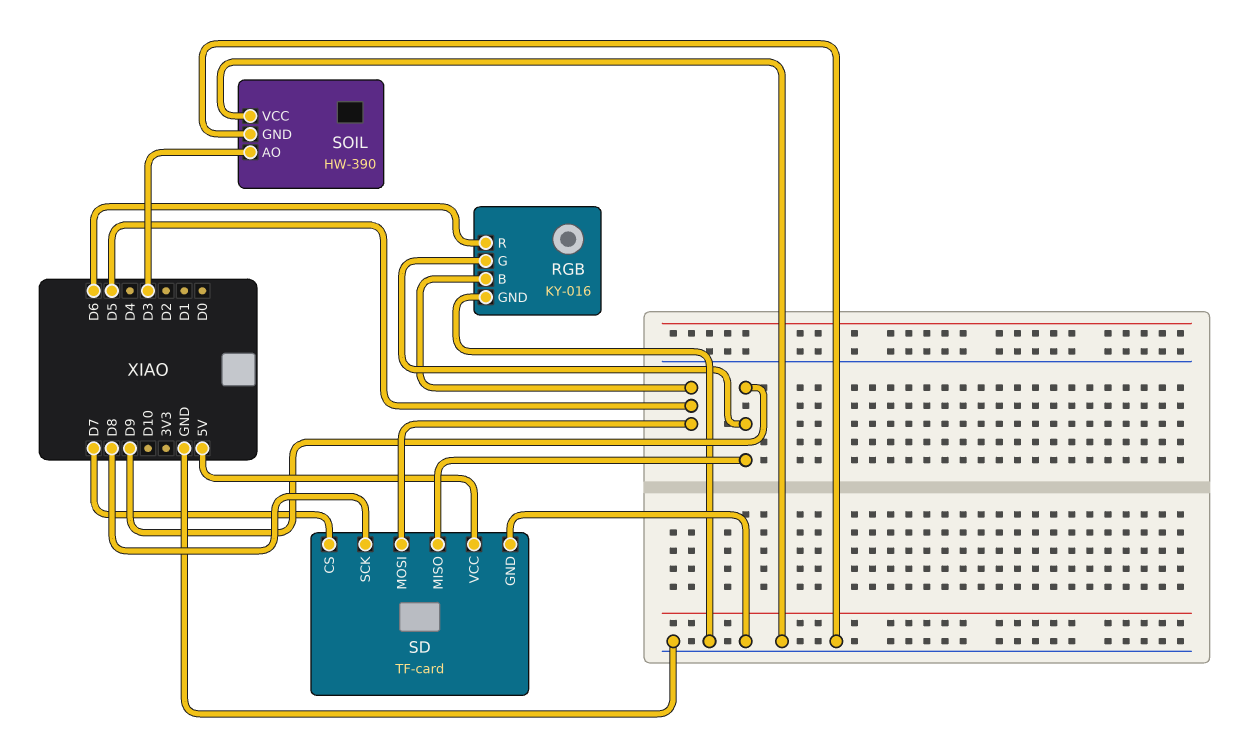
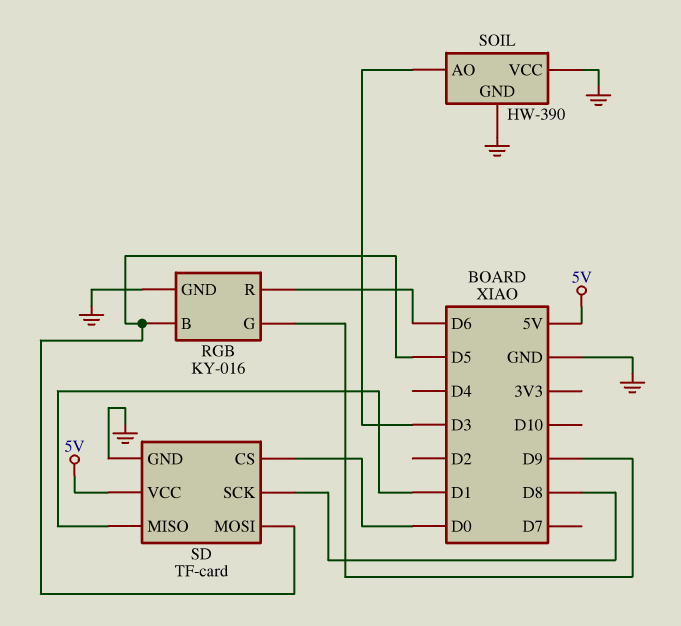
SD pin CS: D7 -> D0
SD pin MISO: D9 -> D1

